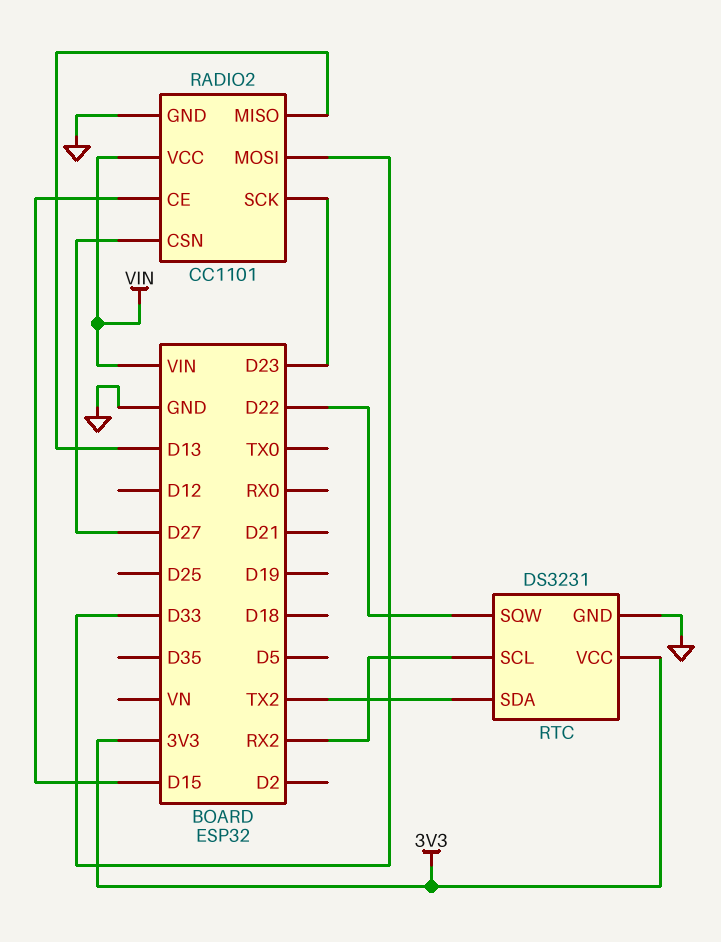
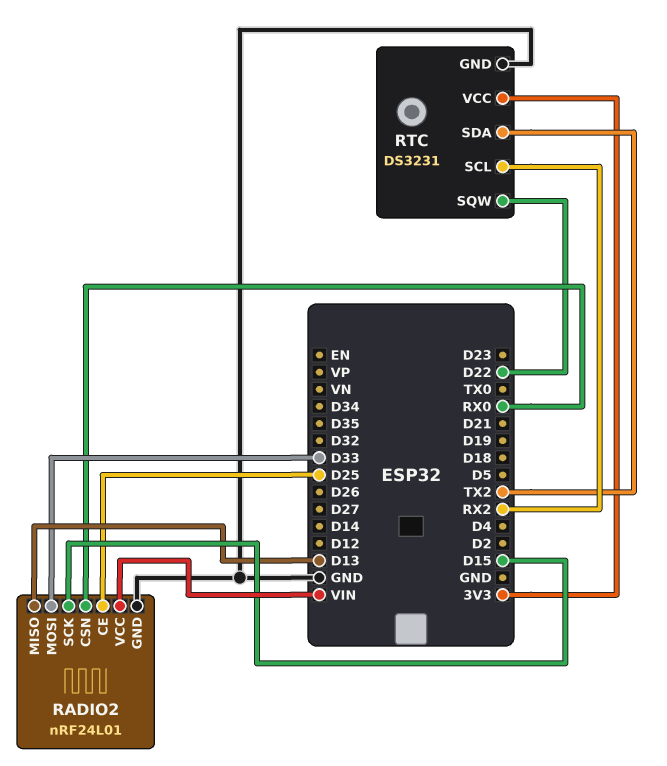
RADIO2: CC1101 -> nRF24L01
RADIO2 pin CE: D15 -> D25
RADIO2 pin CSN: D27 -> RX0
RADIO2 pin SCK: D23 -> D15

